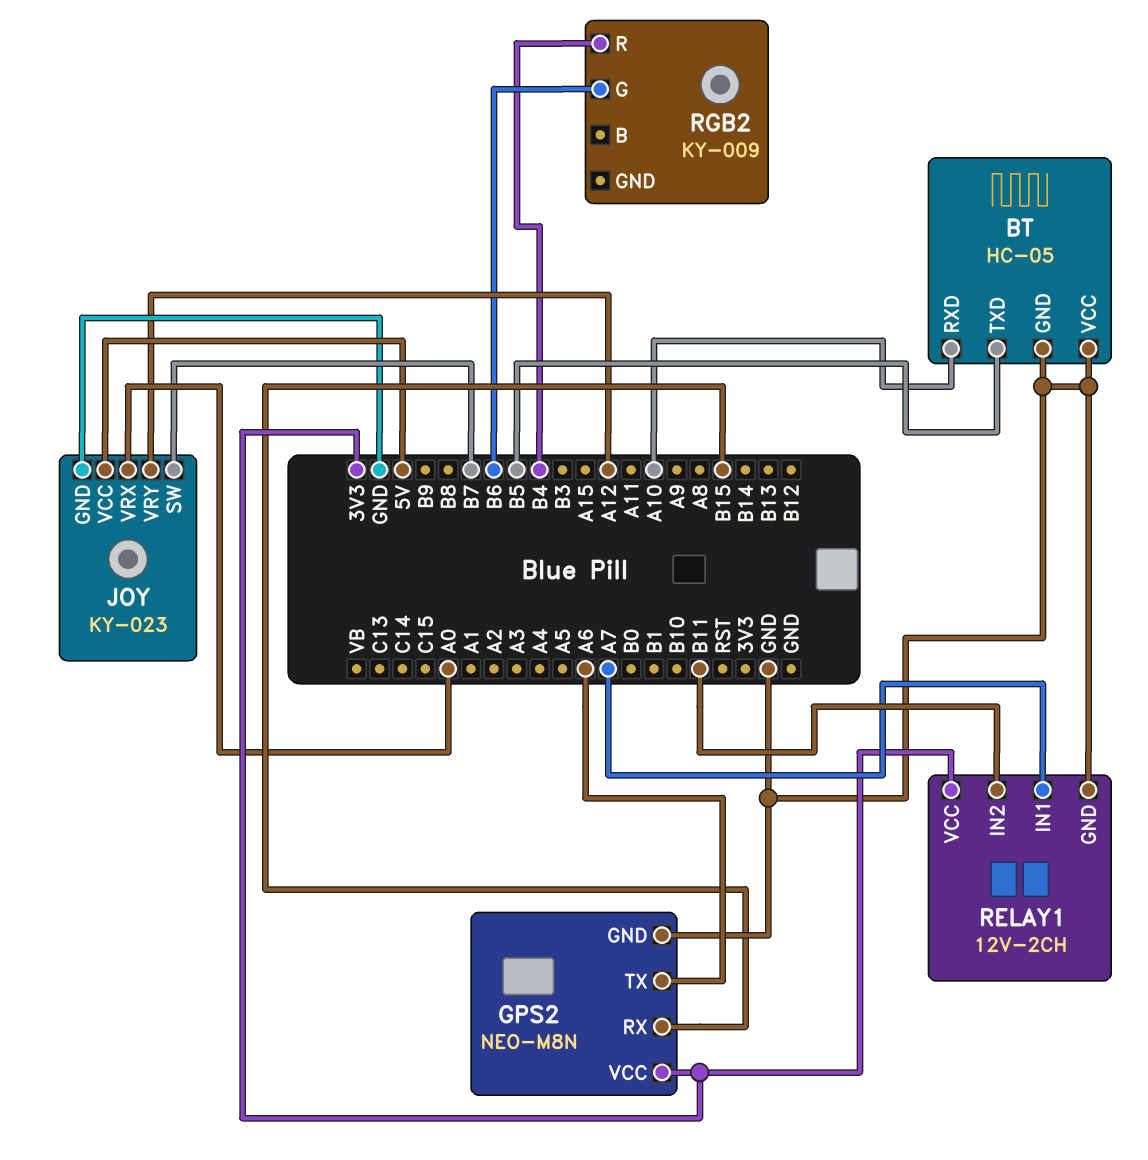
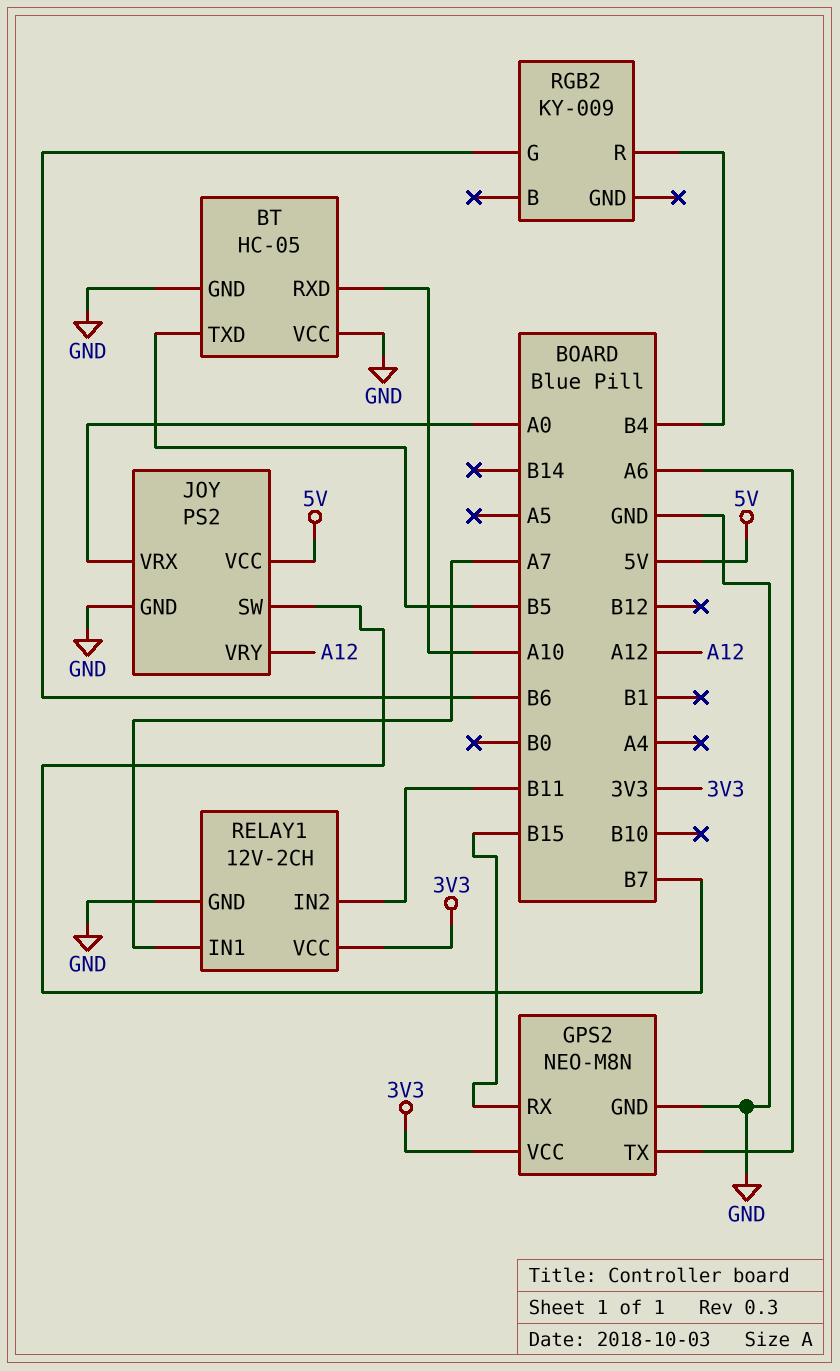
JOY: KY-023 -> PS2

